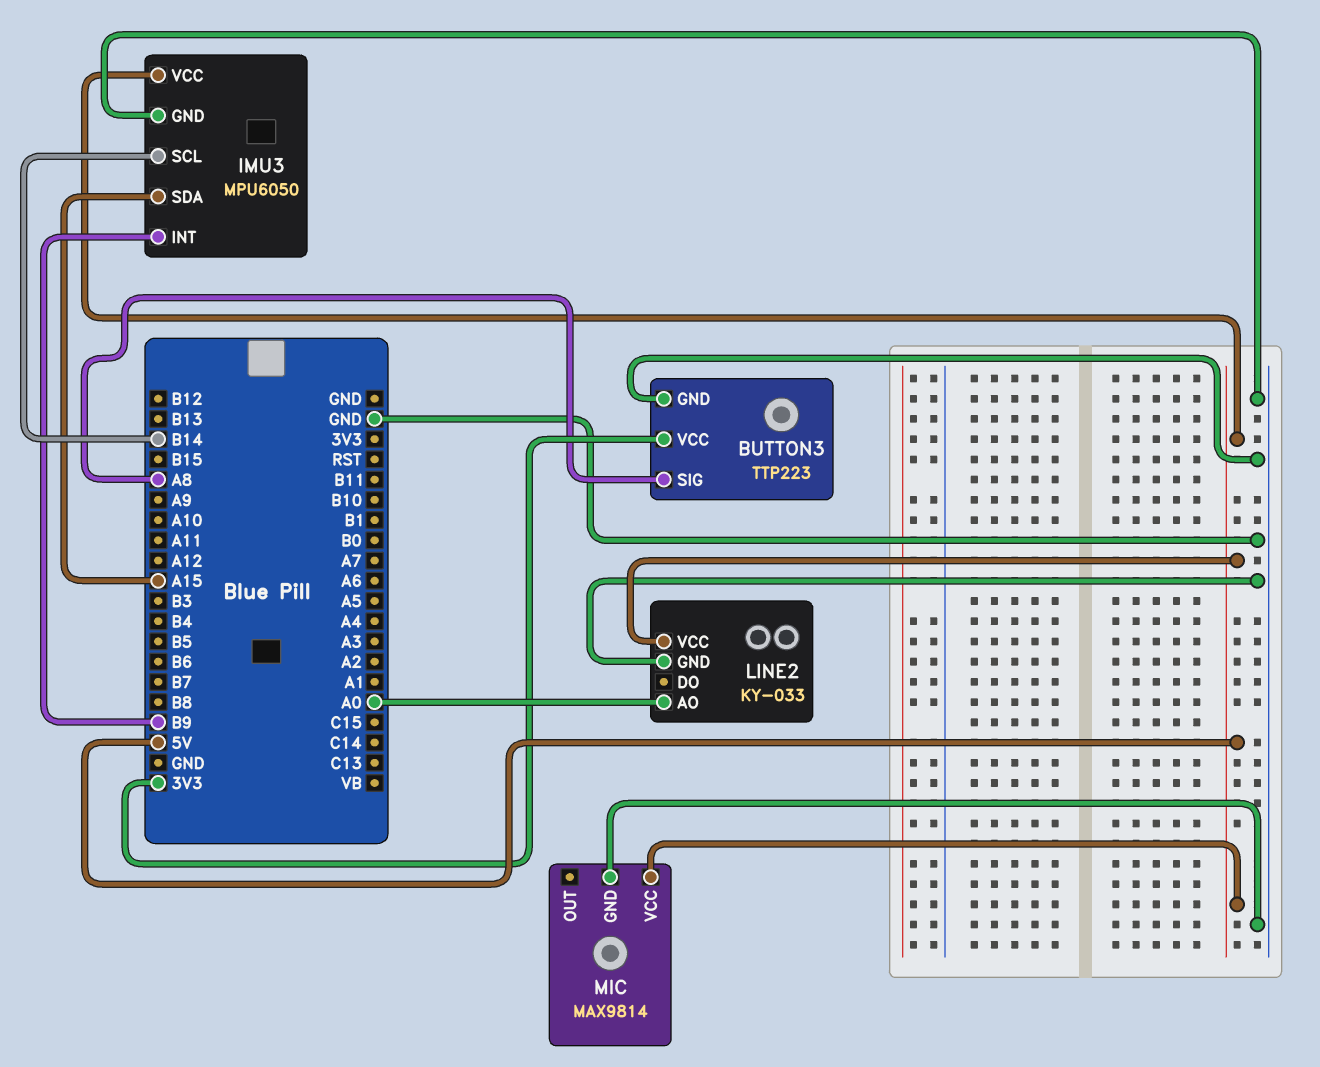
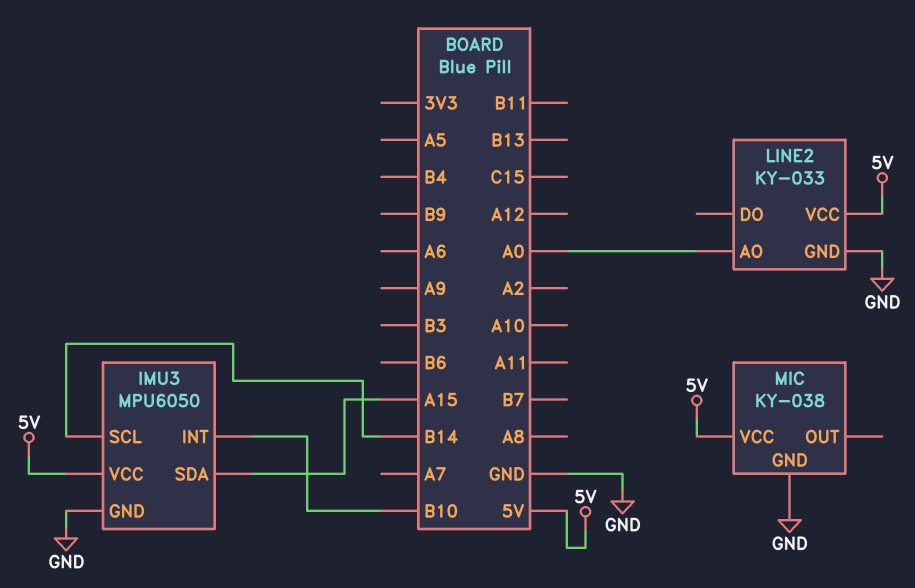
BUTTON3: TTP223 -> none
BUTTON3 pin GND: GND -> none
BUTTON3 pin SIG: A8 -> none
BUTTON3 pin VCC: 3V3 -> none
IMU3 pin INT: B9 -> B10
MIC: MAX9814 -> KY-038

